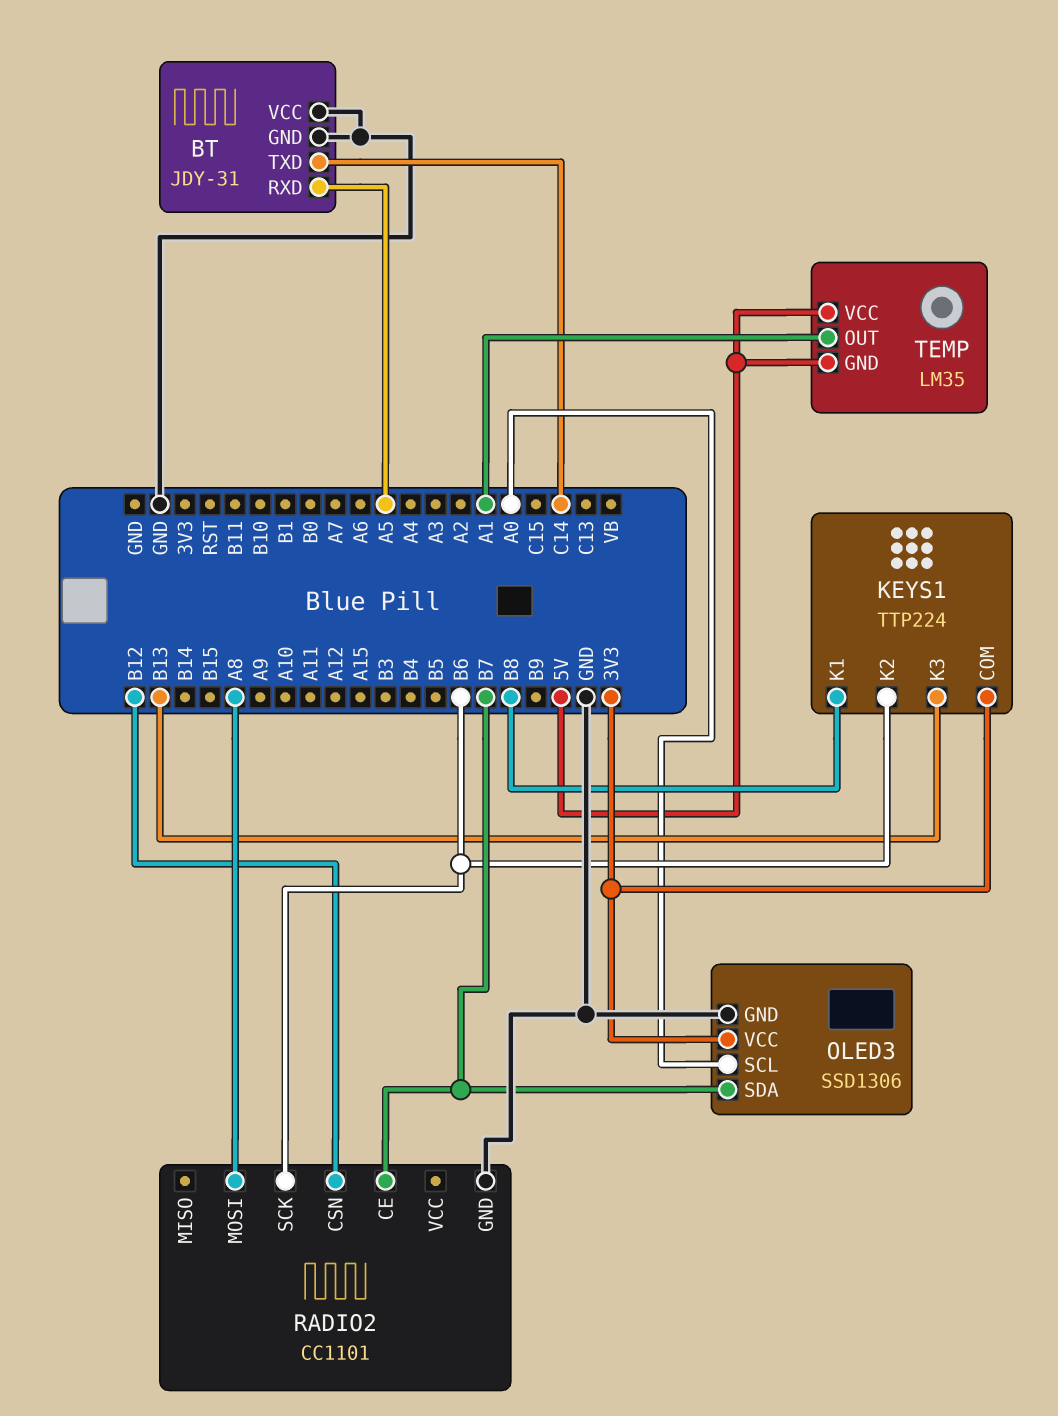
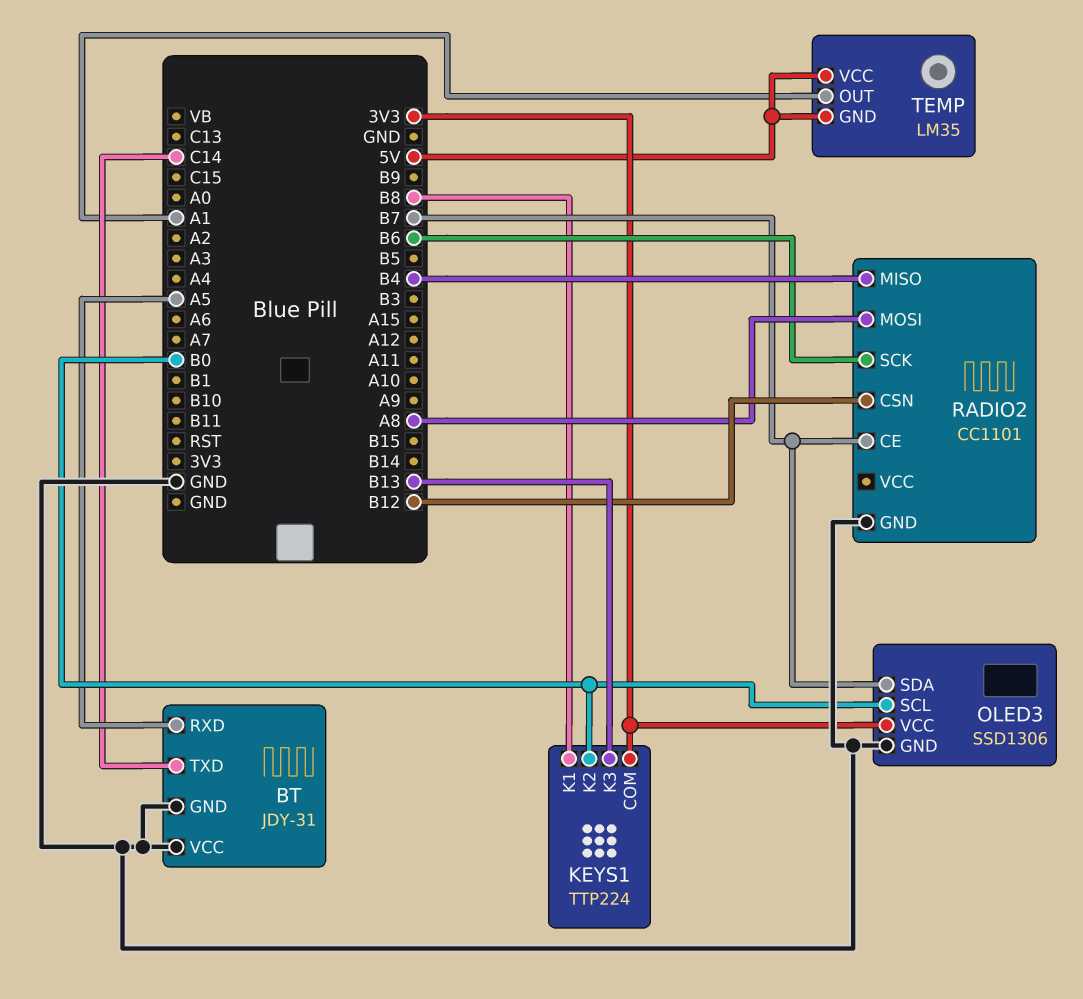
KEYS1 pin K2: B6 -> B0
OLED3 pin SCL: A0 -> B0
RADIO2 pin MISO: none -> B4

